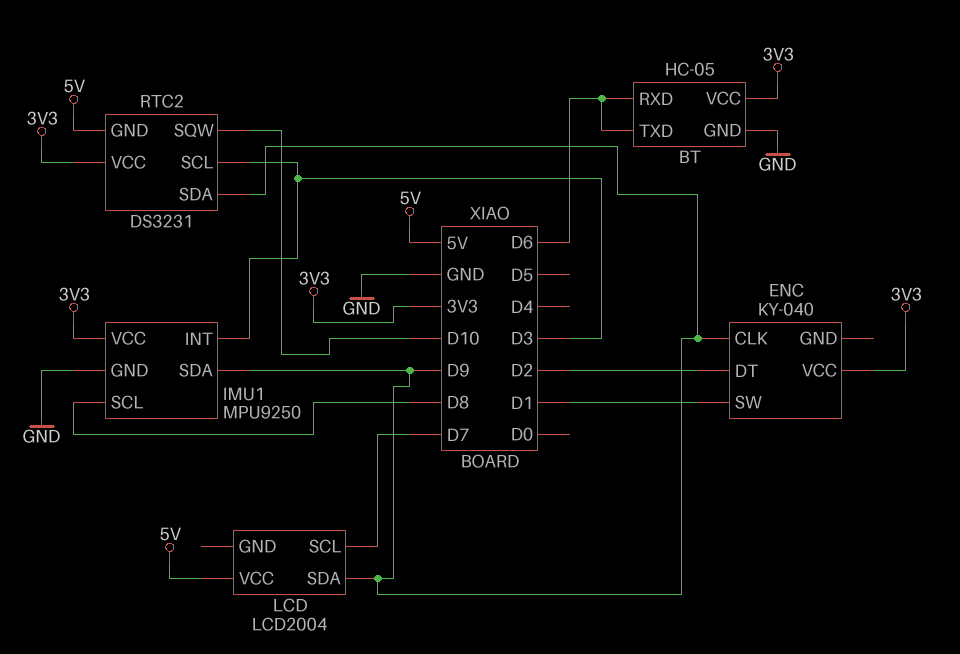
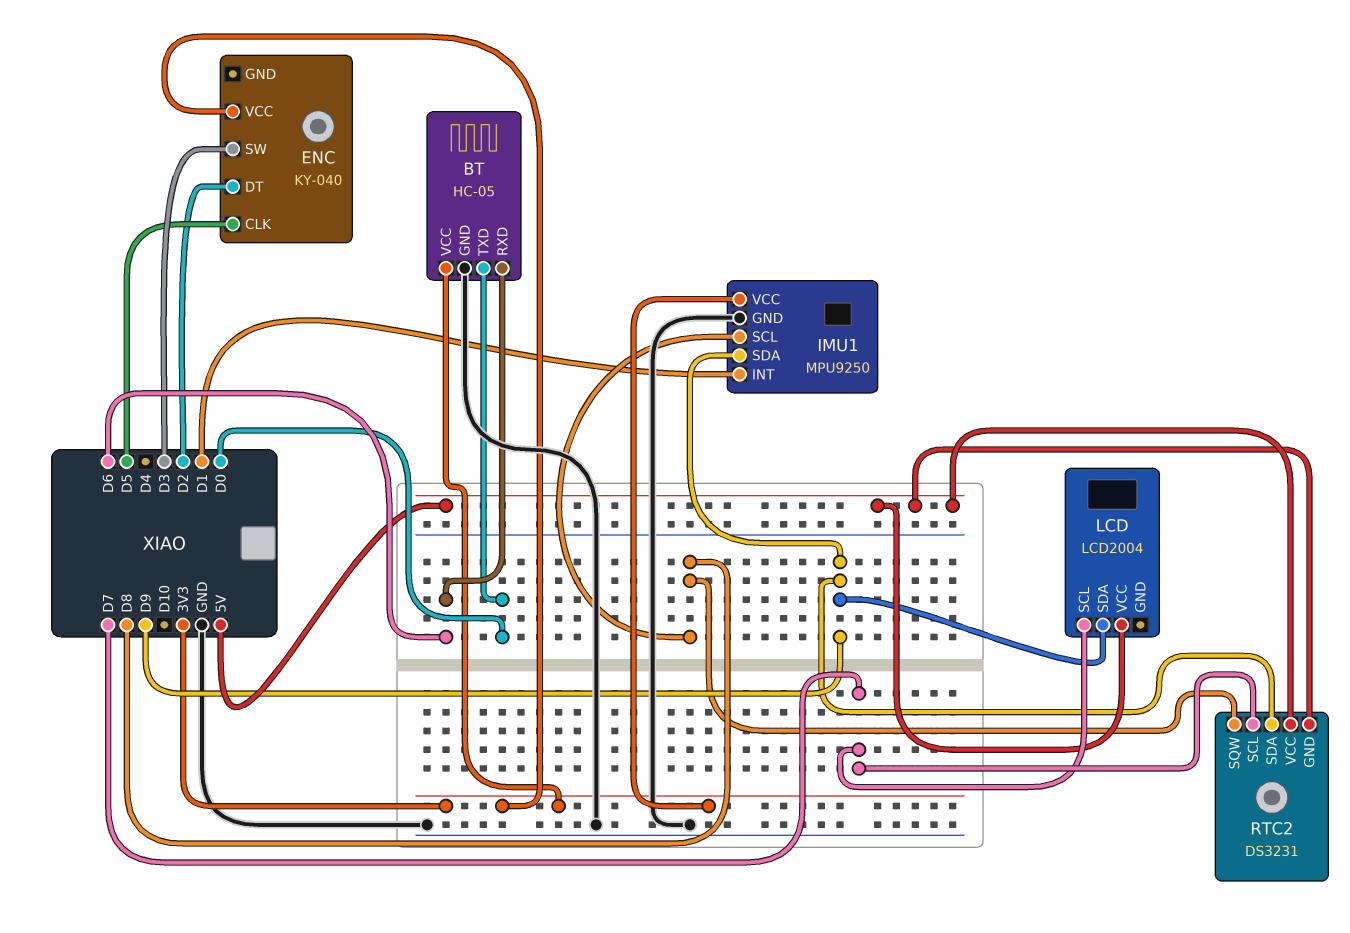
BT pin TXD: D6 -> D0
ENC pin CLK: D9 -> D5
ENC pin SW: D1 -> D3
IMU1 pin INT: D3 -> D1
RTC2 pin SCL: D3 -> D7
RTC2 pin SQW: D10 -> D8
RTC2 pin VCC: 3V3 -> 5V

